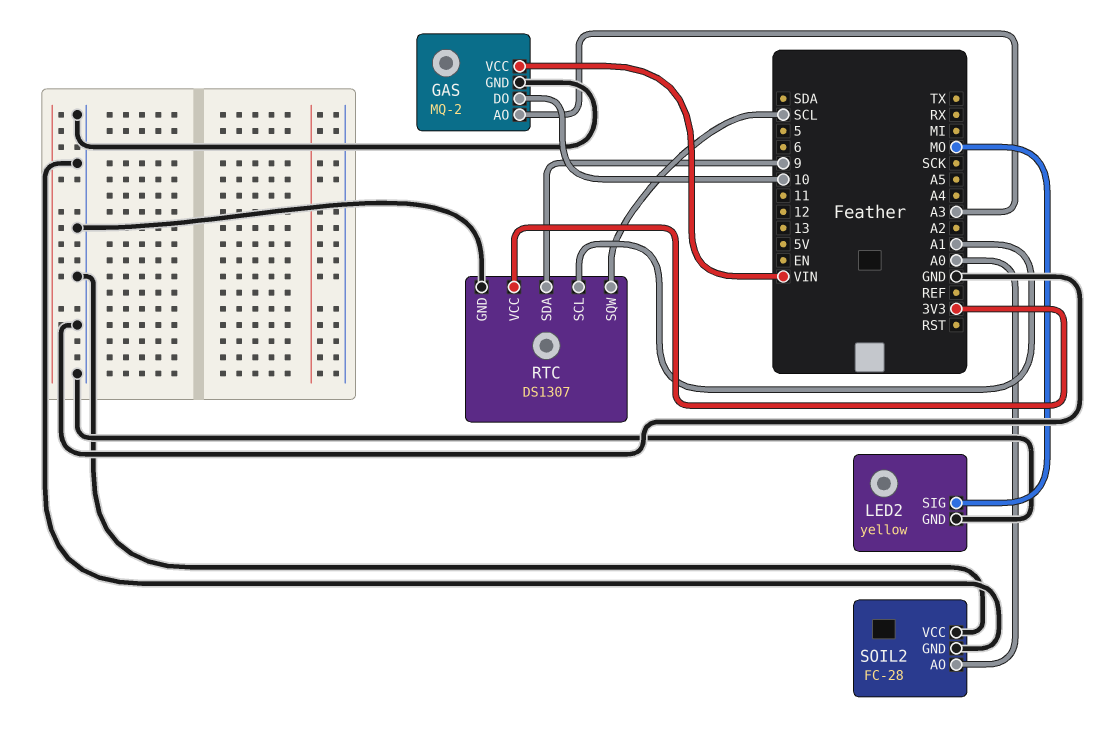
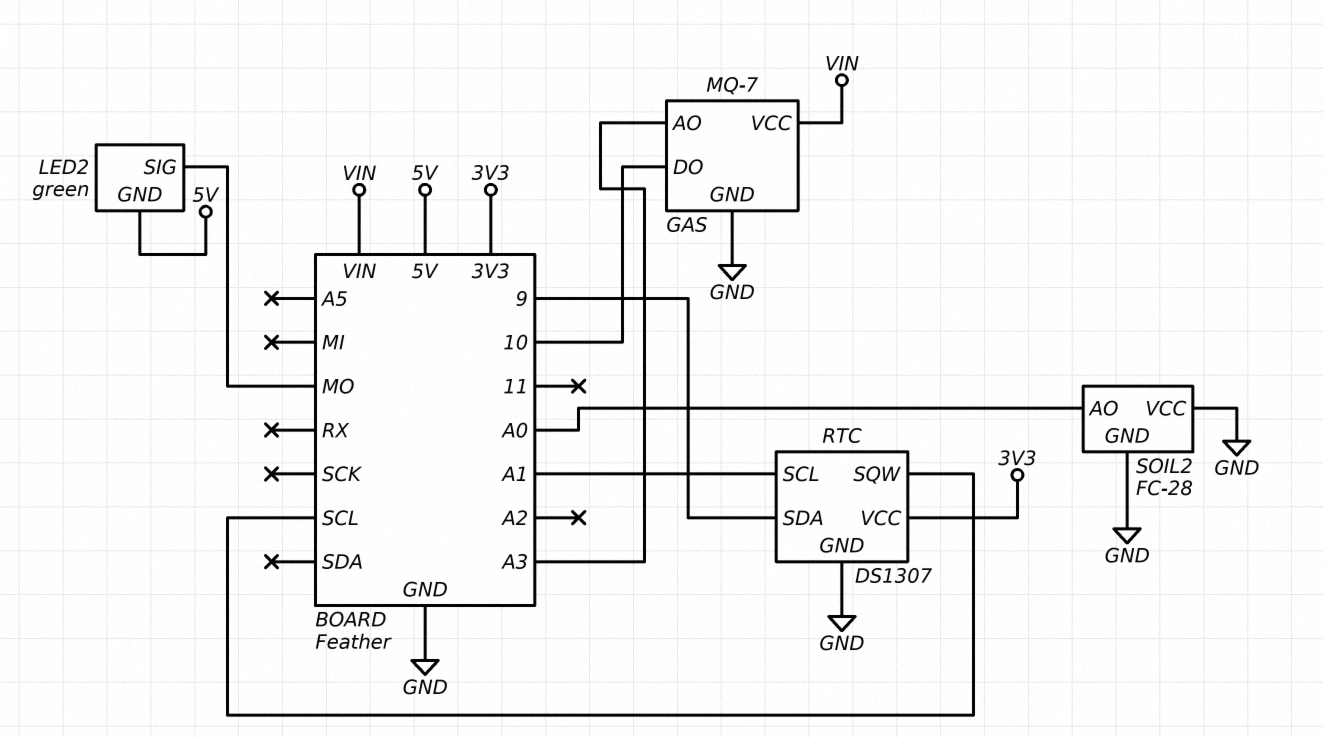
GAS: MQ-2 -> MQ-7
LED2: yellow -> green
LED2 pin GND: GND -> 5V

